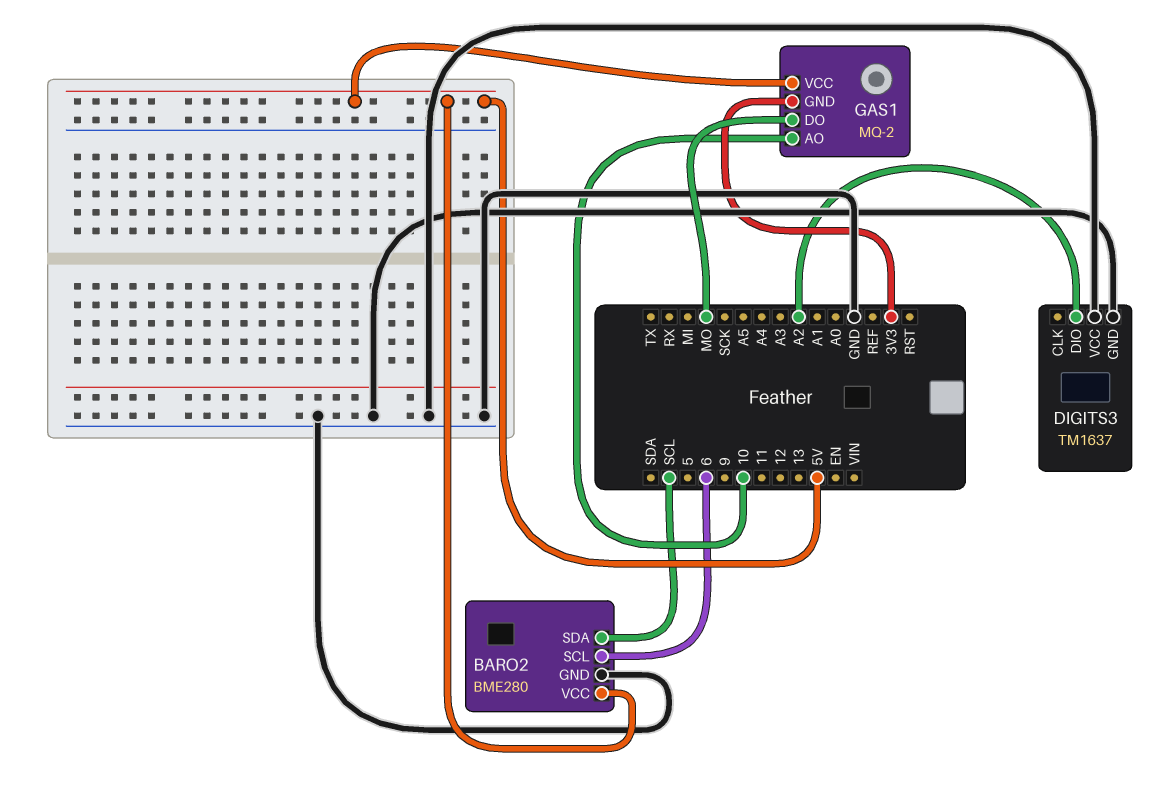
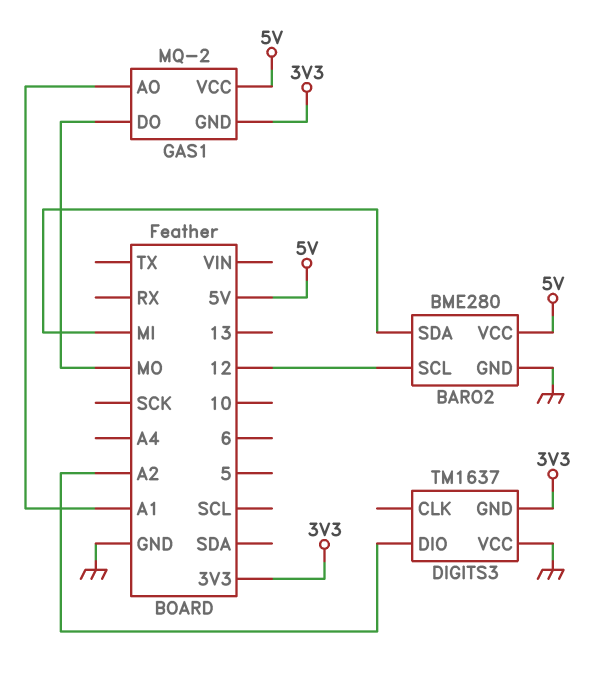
BARO2 pin SCL: 6 -> 12
BARO2 pin SDA: SCL -> MI
DIGITS3 pin GND: GND -> 3V3
GAS1 pin AO: 10 -> A1

